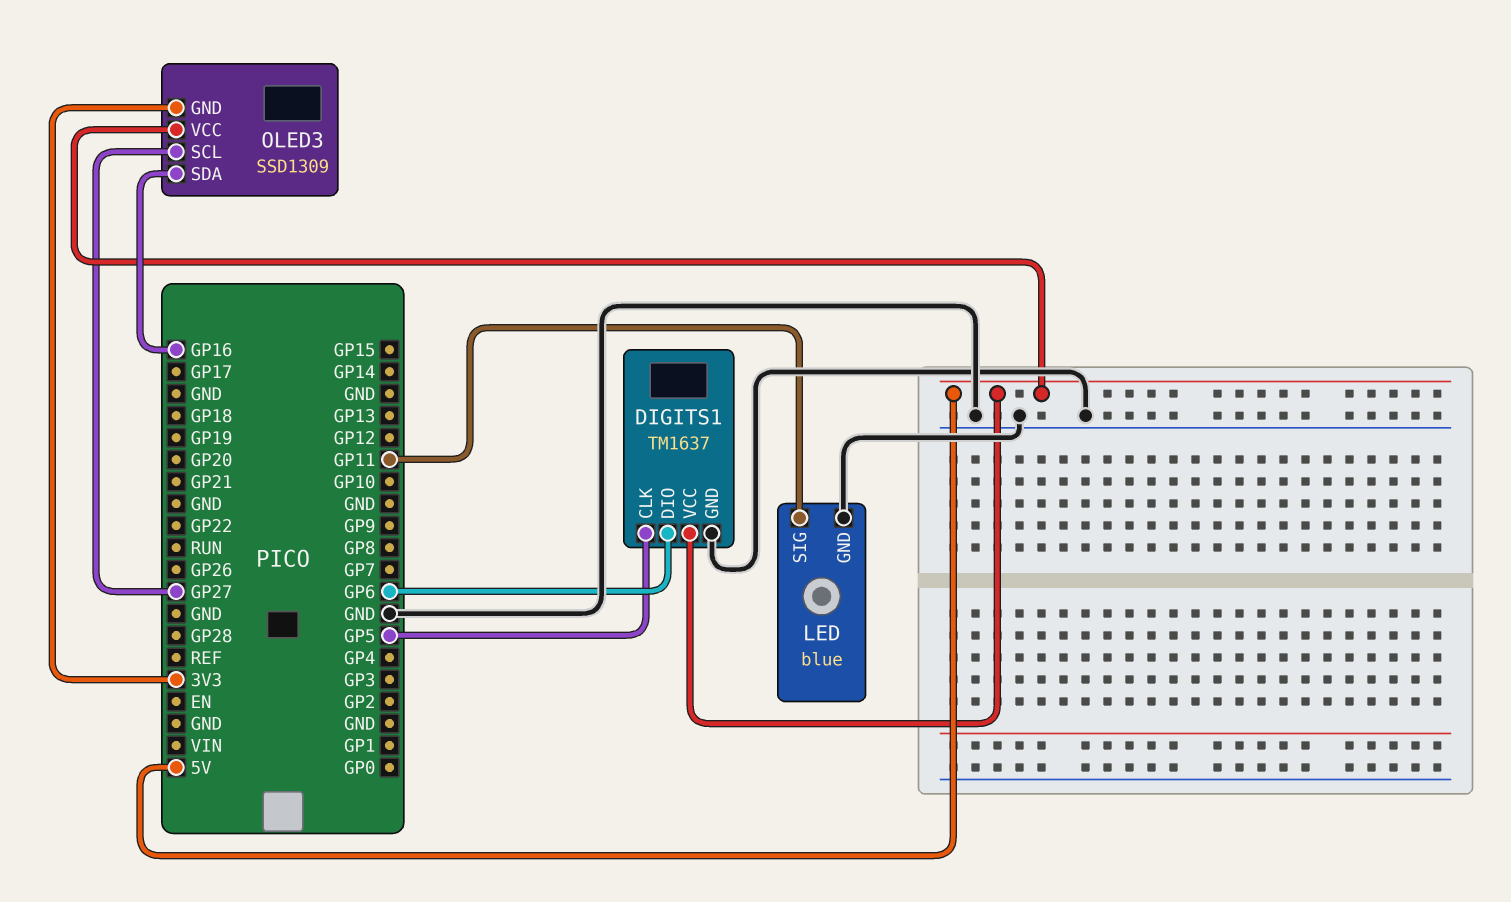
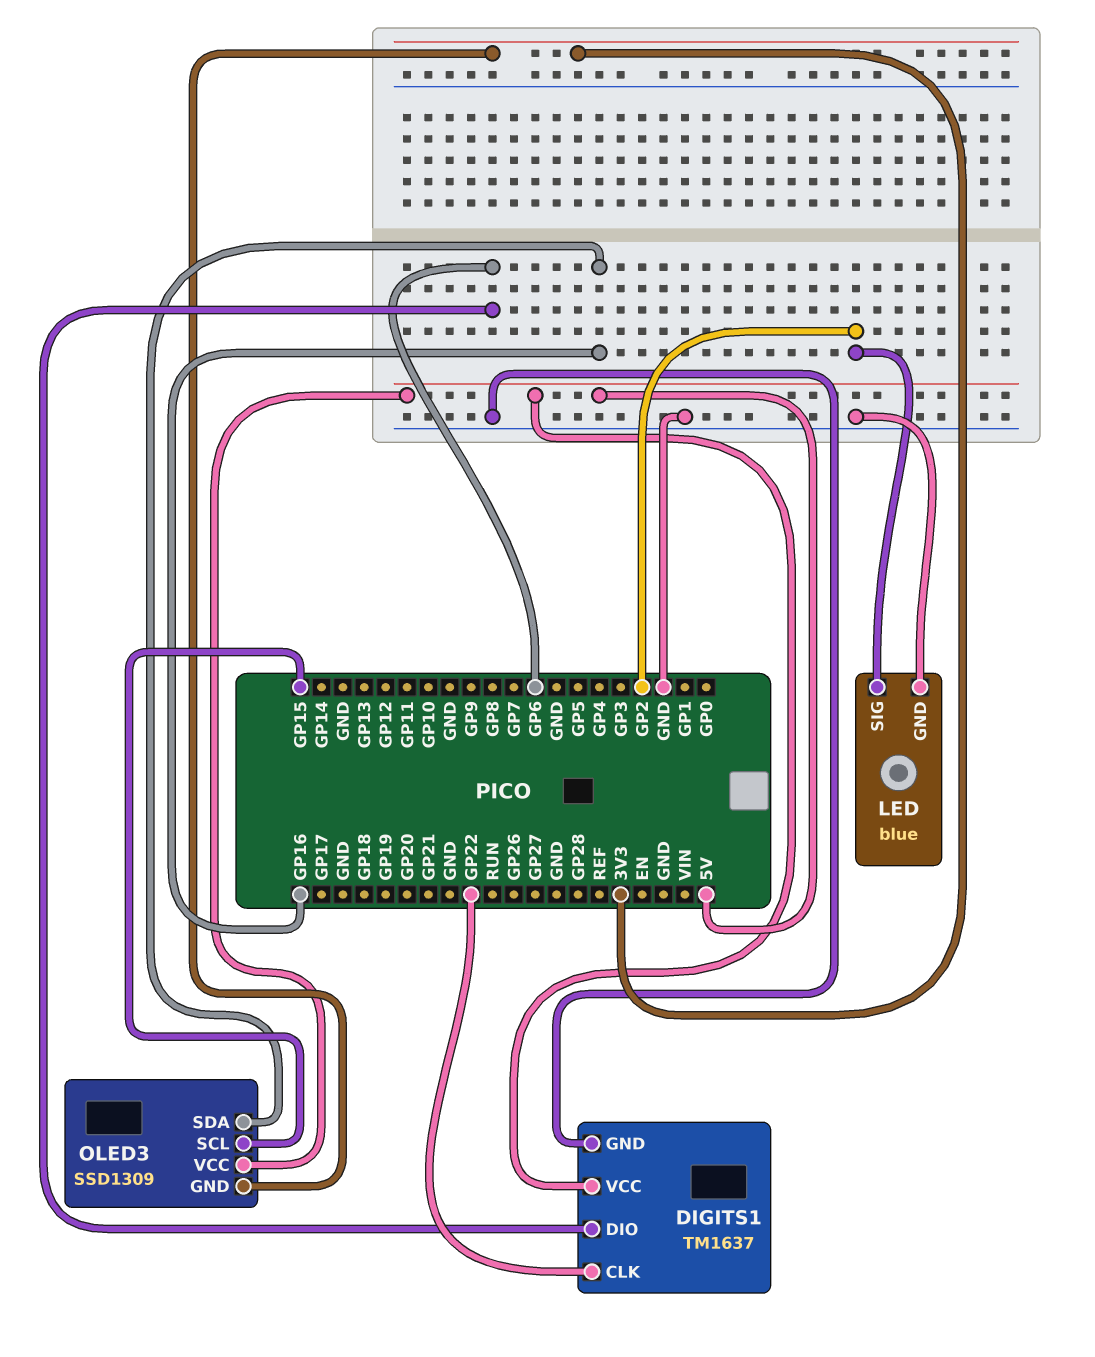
DIGITS1 pin CLK: GP5 -> GP22
LED pin SIG: GP11 -> GP2
OLED3 pin SCL: GP27 -> GP15

